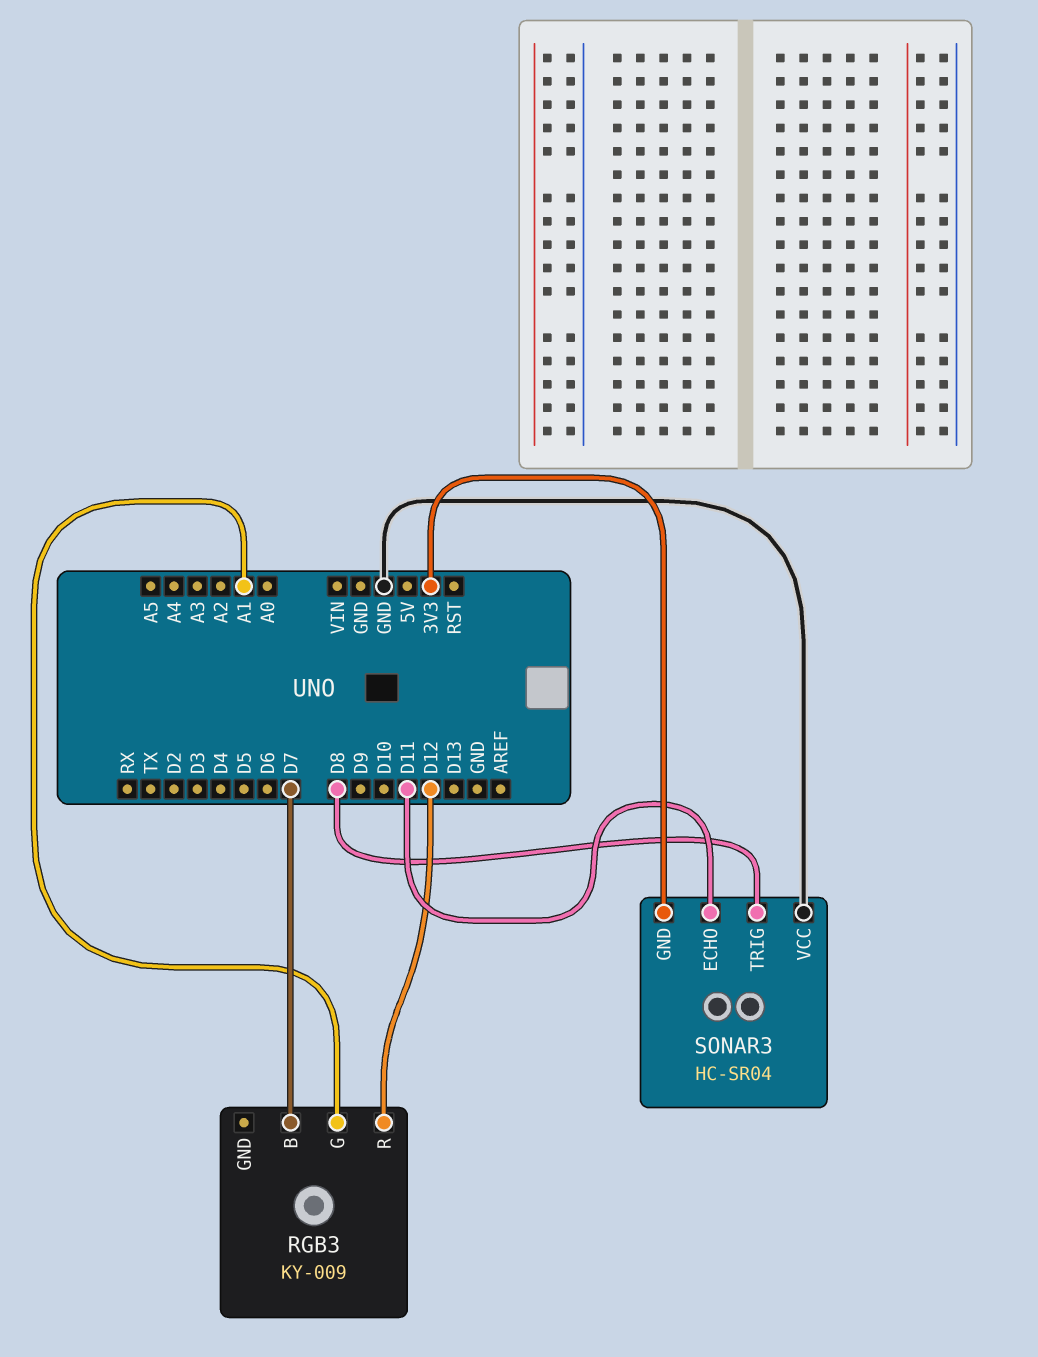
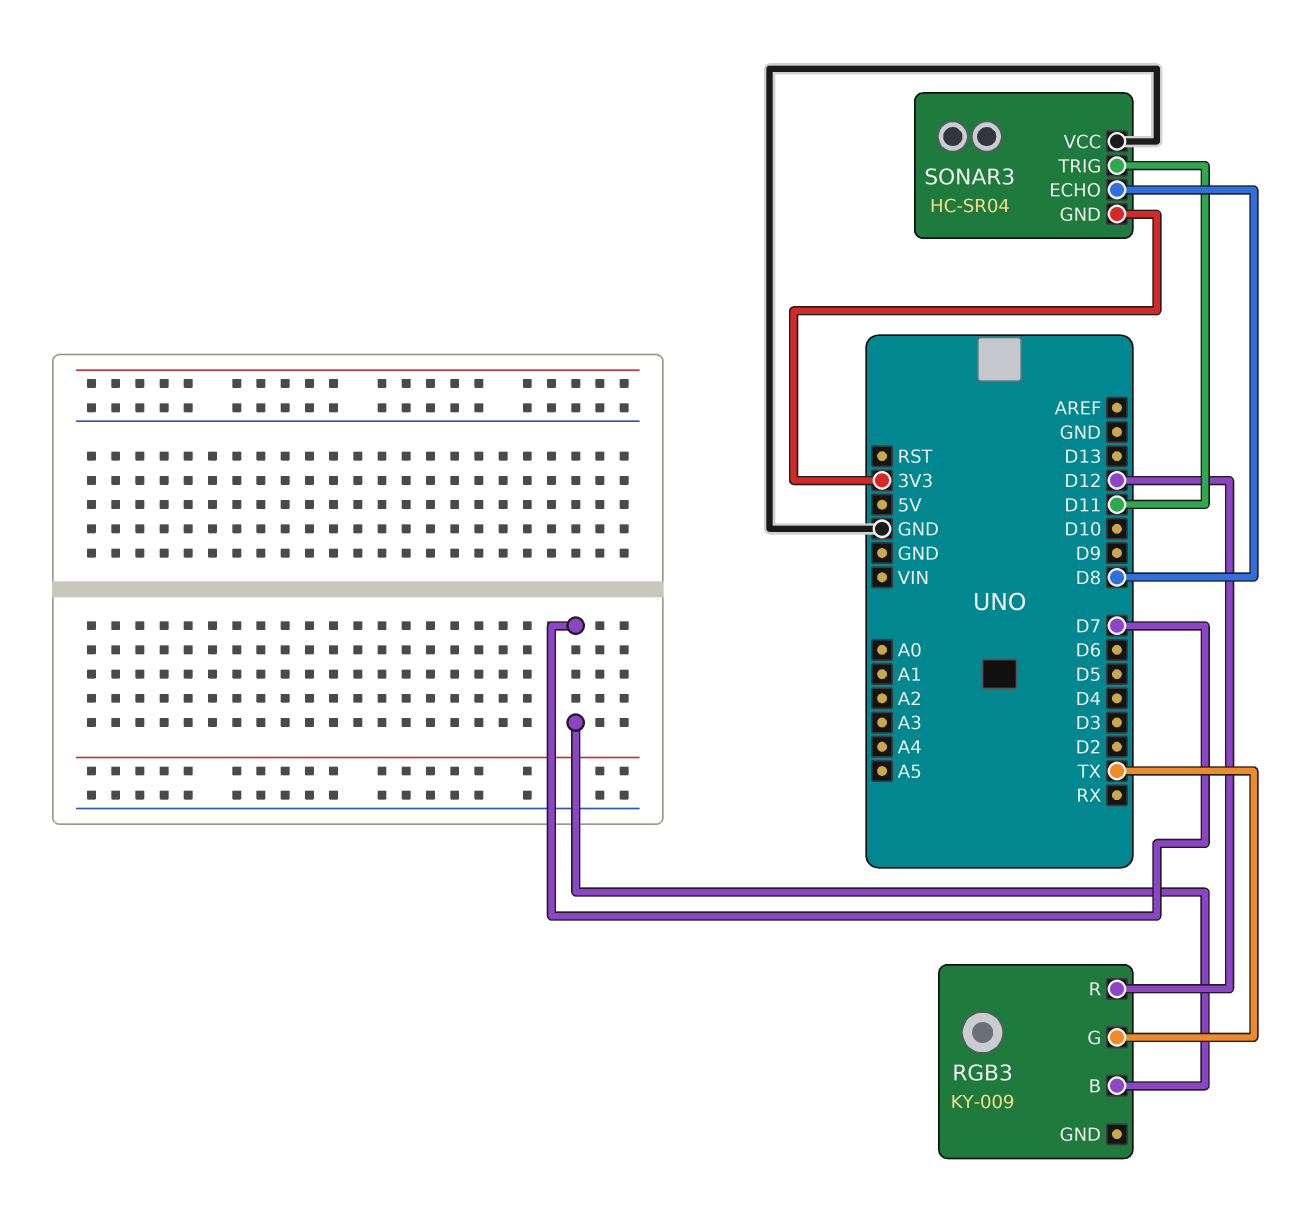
RGB3 pin G: A1 -> TX
SONAR3 pin ECHO: D11 -> D8
SONAR3 pin TRIG: D8 -> D11

